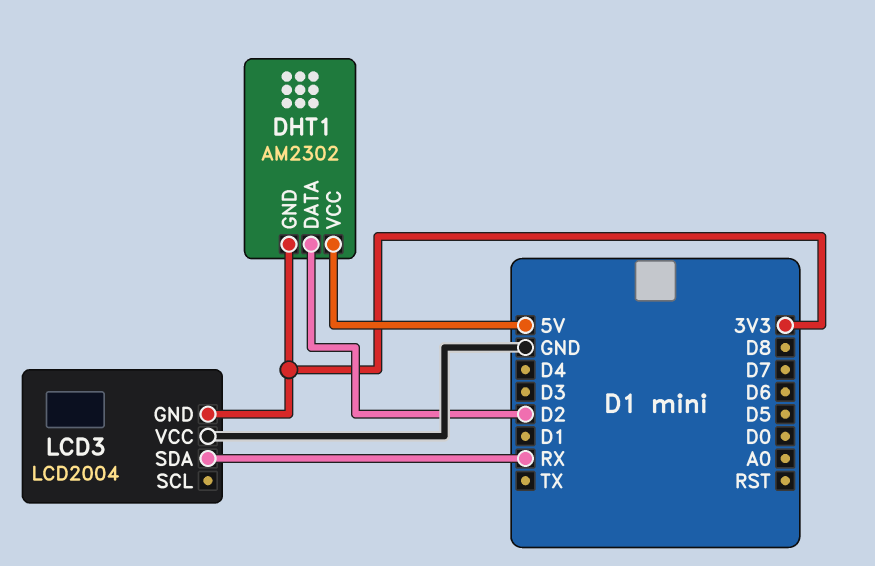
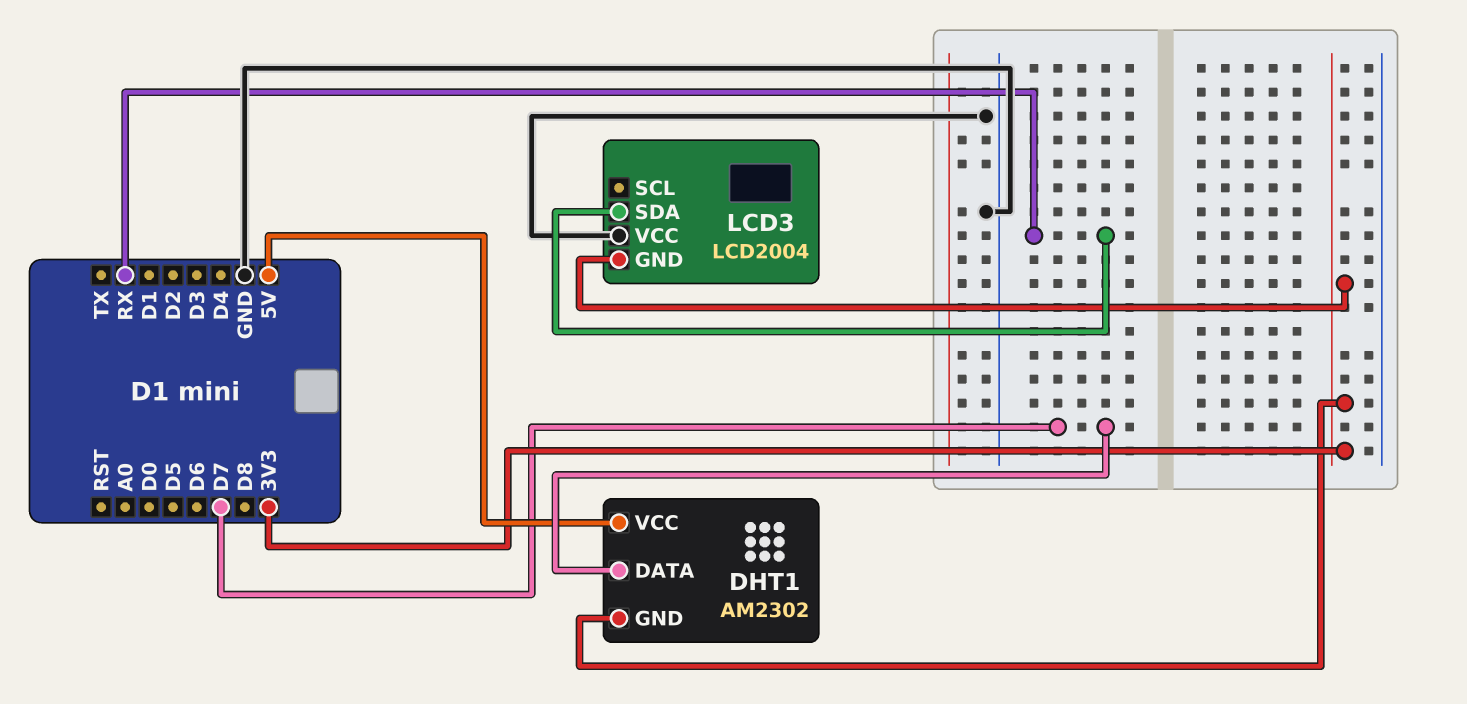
DHT1 pin DATA: D2 -> D7

